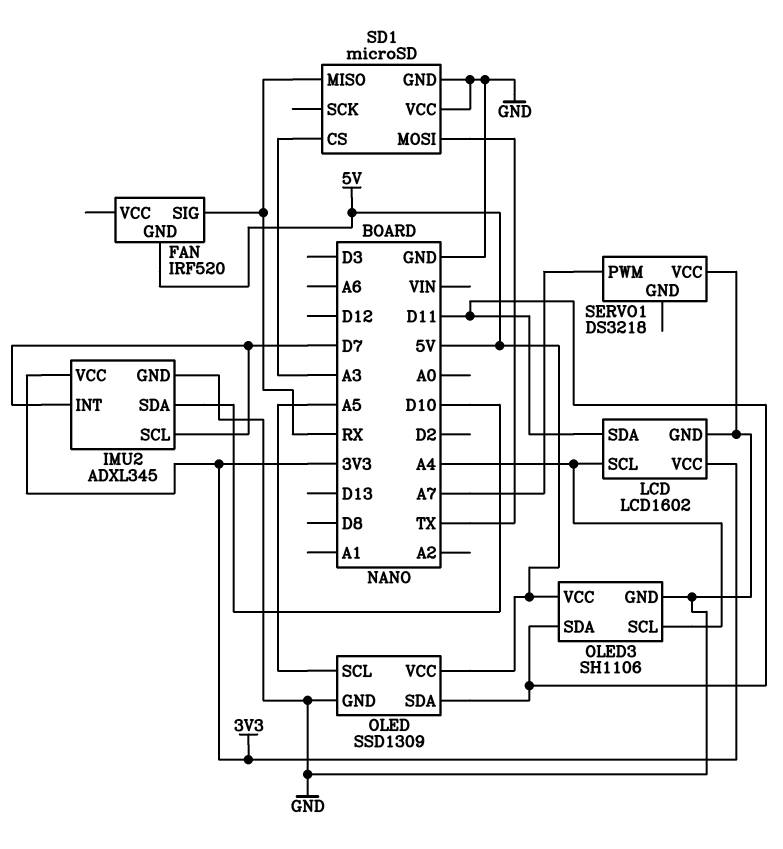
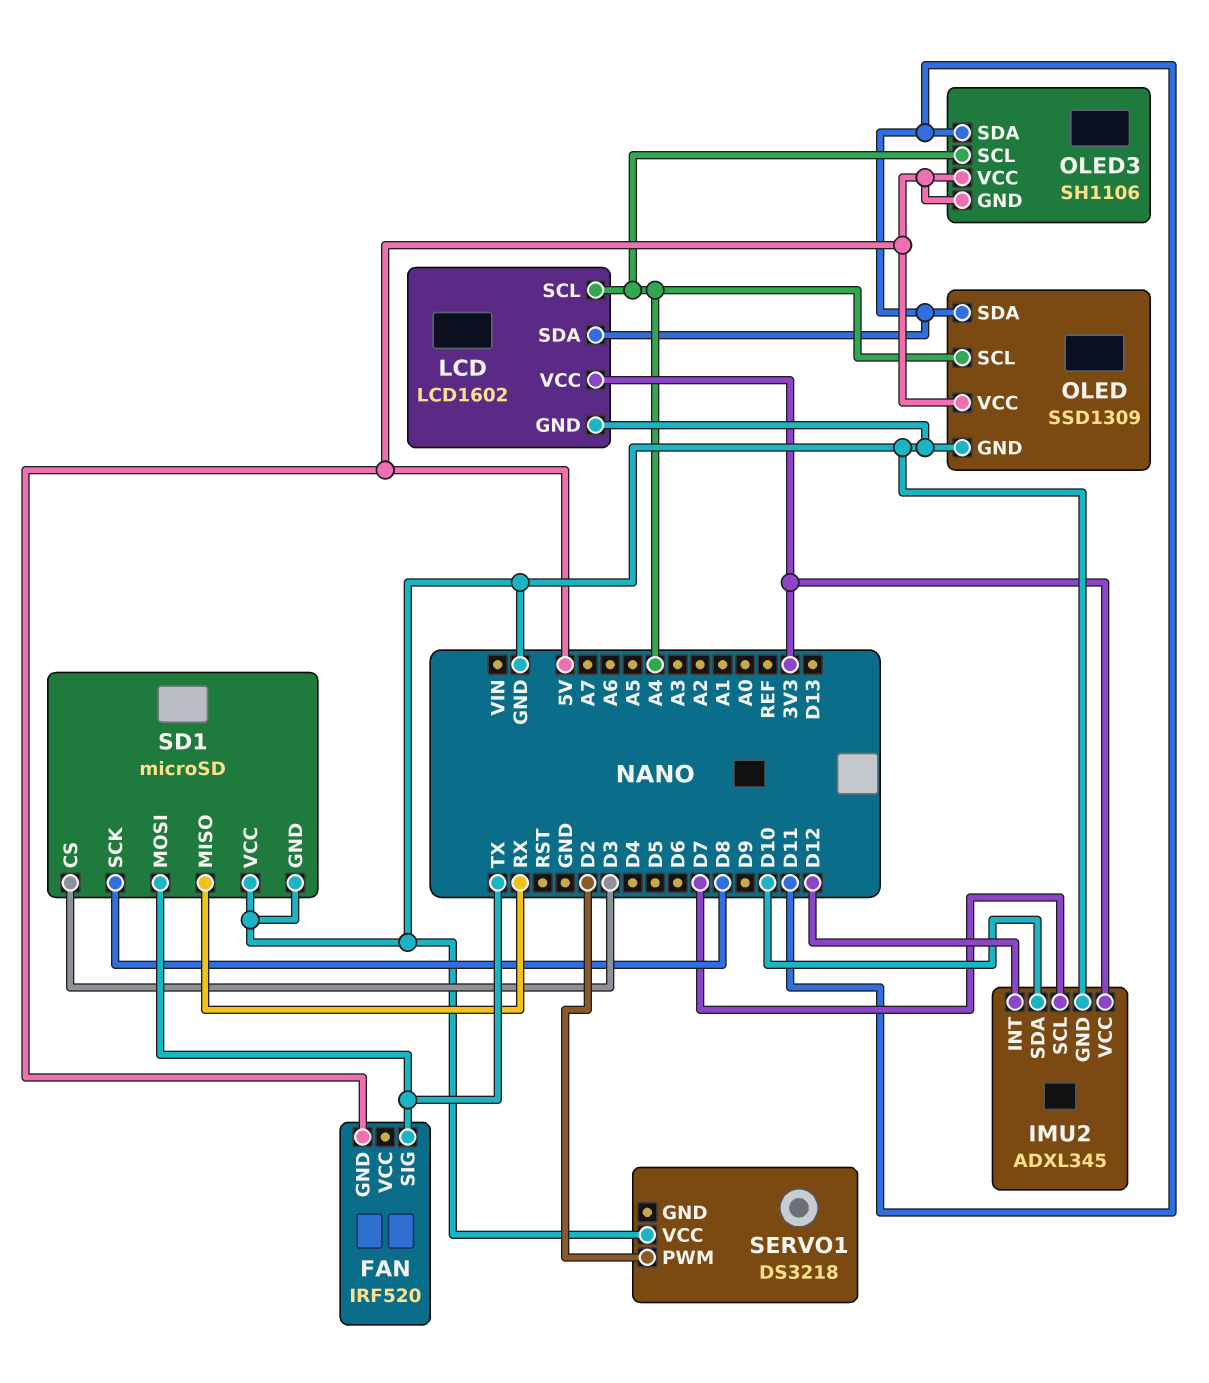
FAN pin SIG: RX -> TX
IMU2 pin INT: D7 -> D12
OLED pin SCL: A5 -> A4
OLED3 pin GND: GND -> 5V
SD1 pin CS: A3 -> D3
SD1 pin SCK: none -> D8
SERVO1 pin PWM: A7 -> D2

